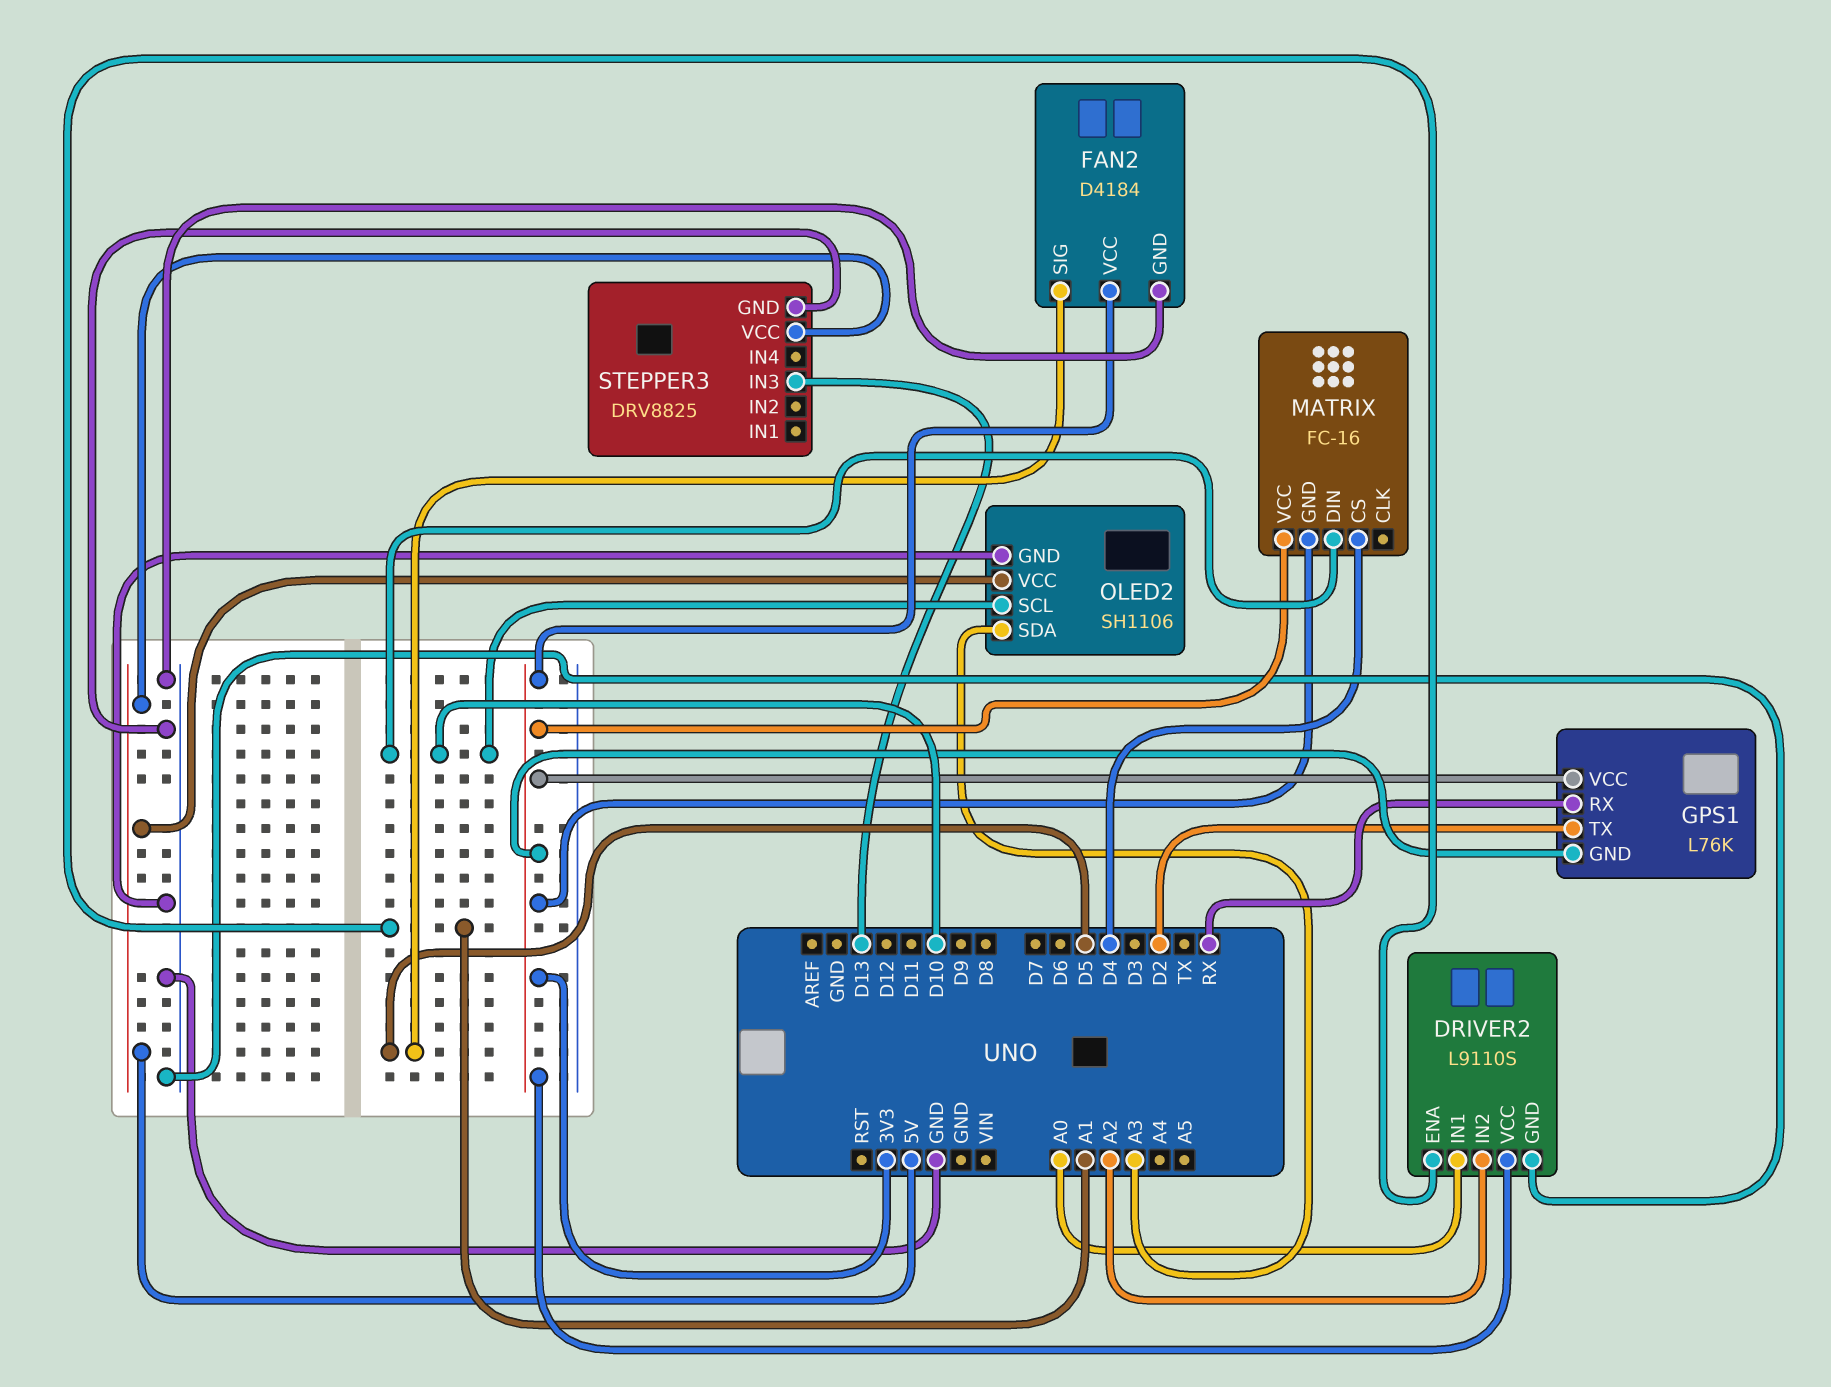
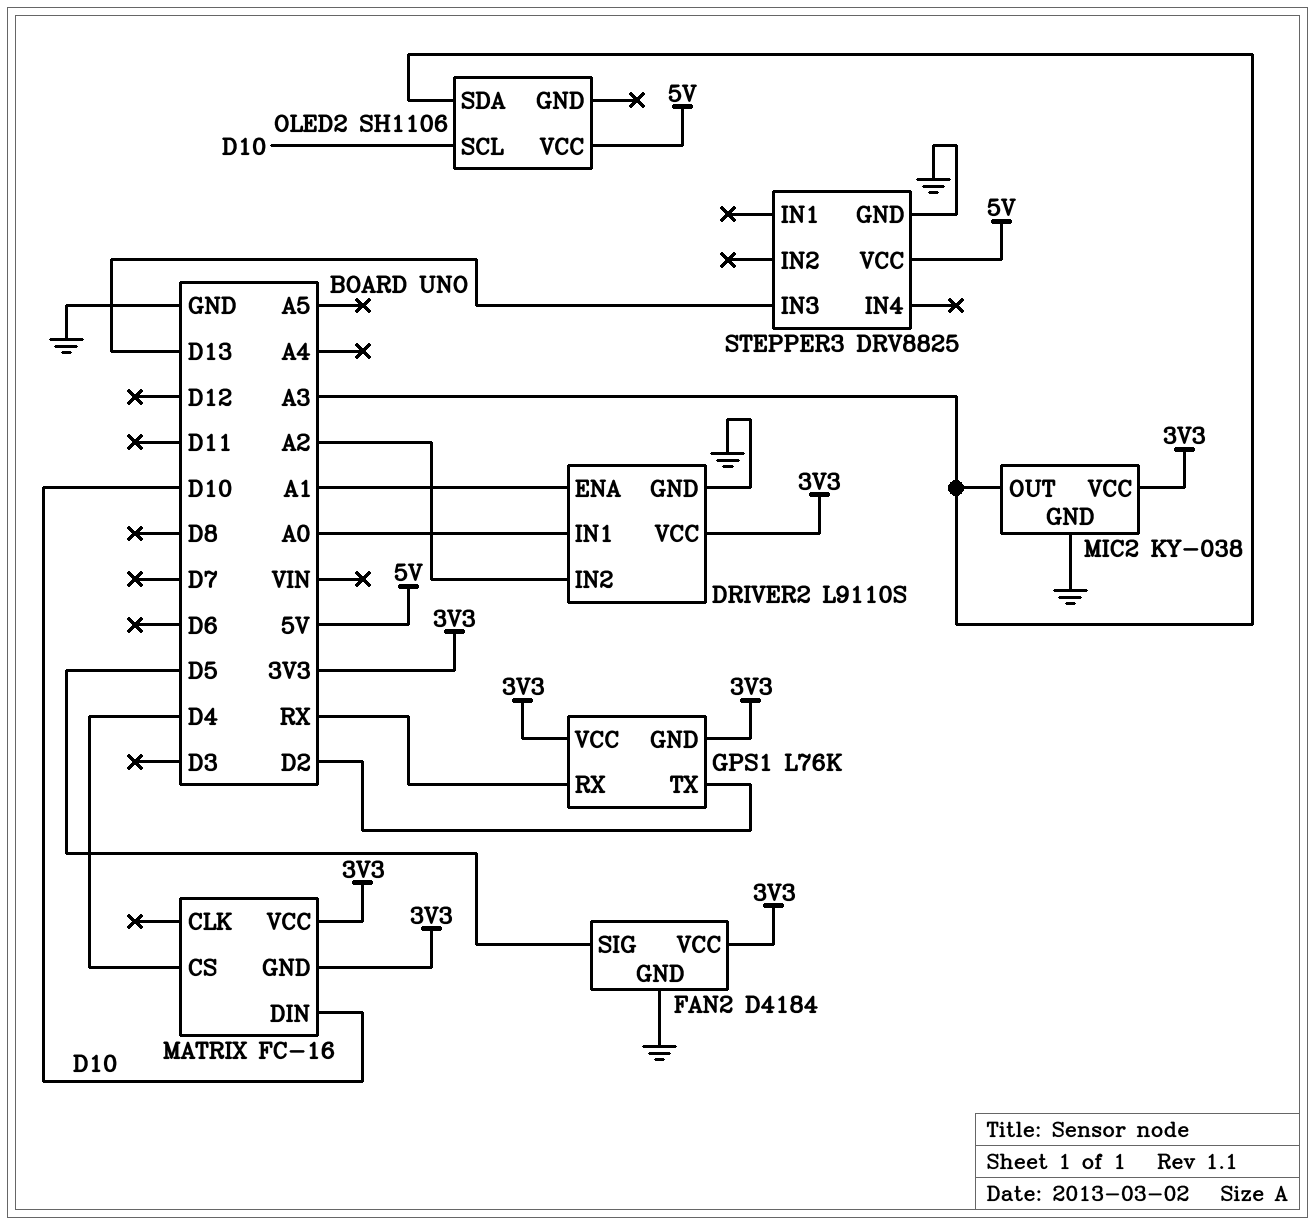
MIC2: none -> KY-038
MIC2 pin GND: none -> GND
MIC2 pin OUT: none -> A3
MIC2 pin VCC: none -> 3V3
OLED2 pin GND: GND -> none

